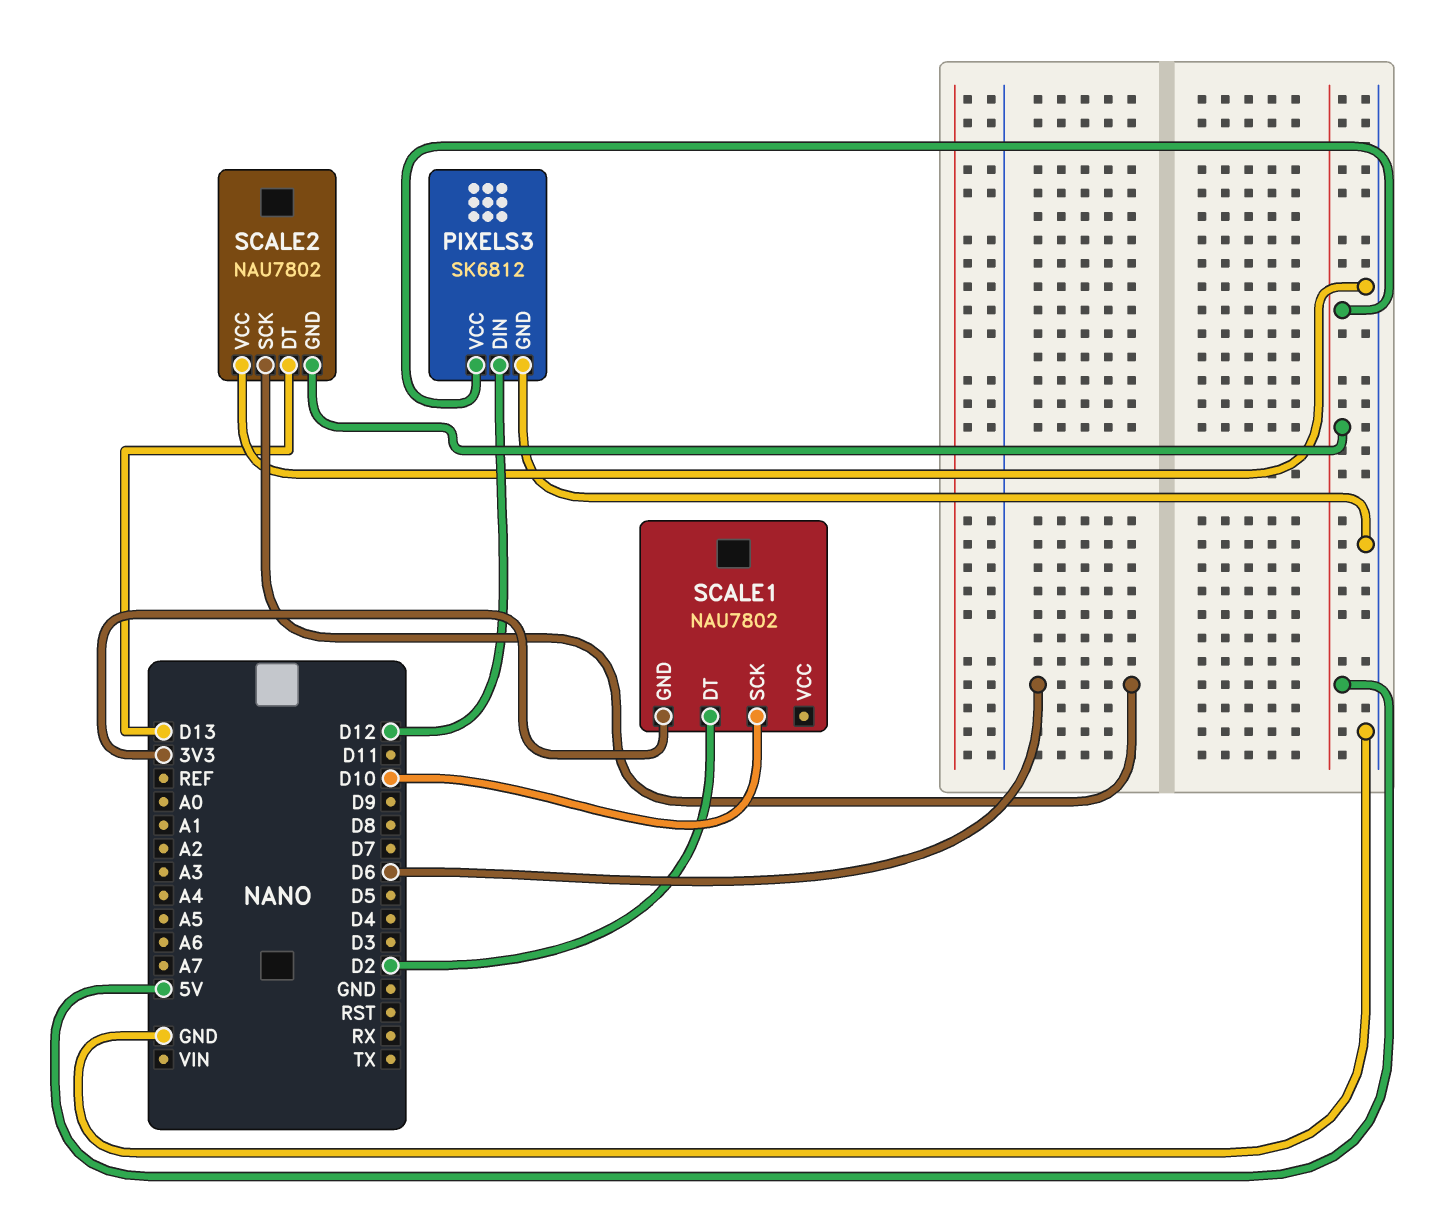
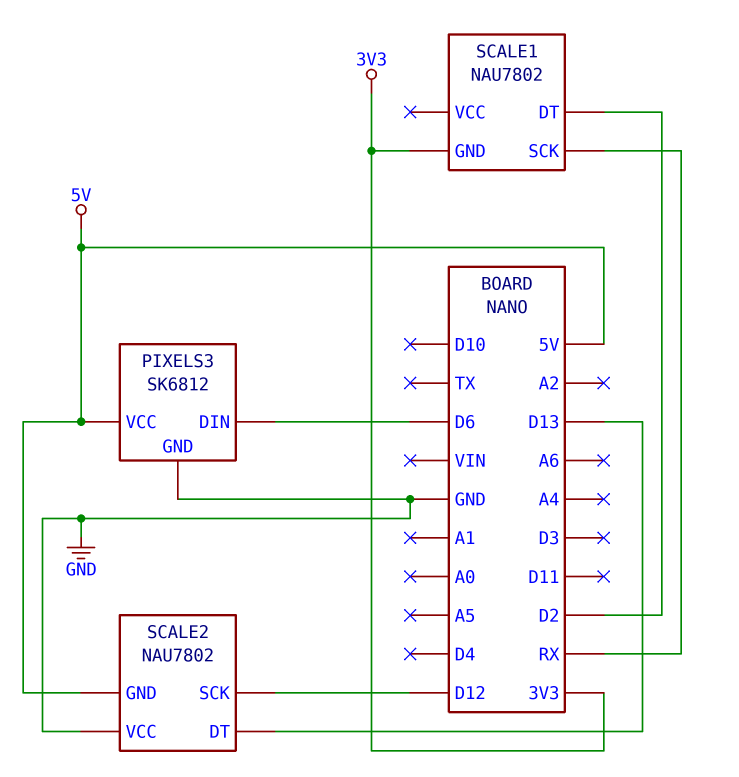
PIXELS3 pin DIN: D12 -> D6
SCALE1 pin SCK: D10 -> RX
SCALE2 pin SCK: D6 -> D12

